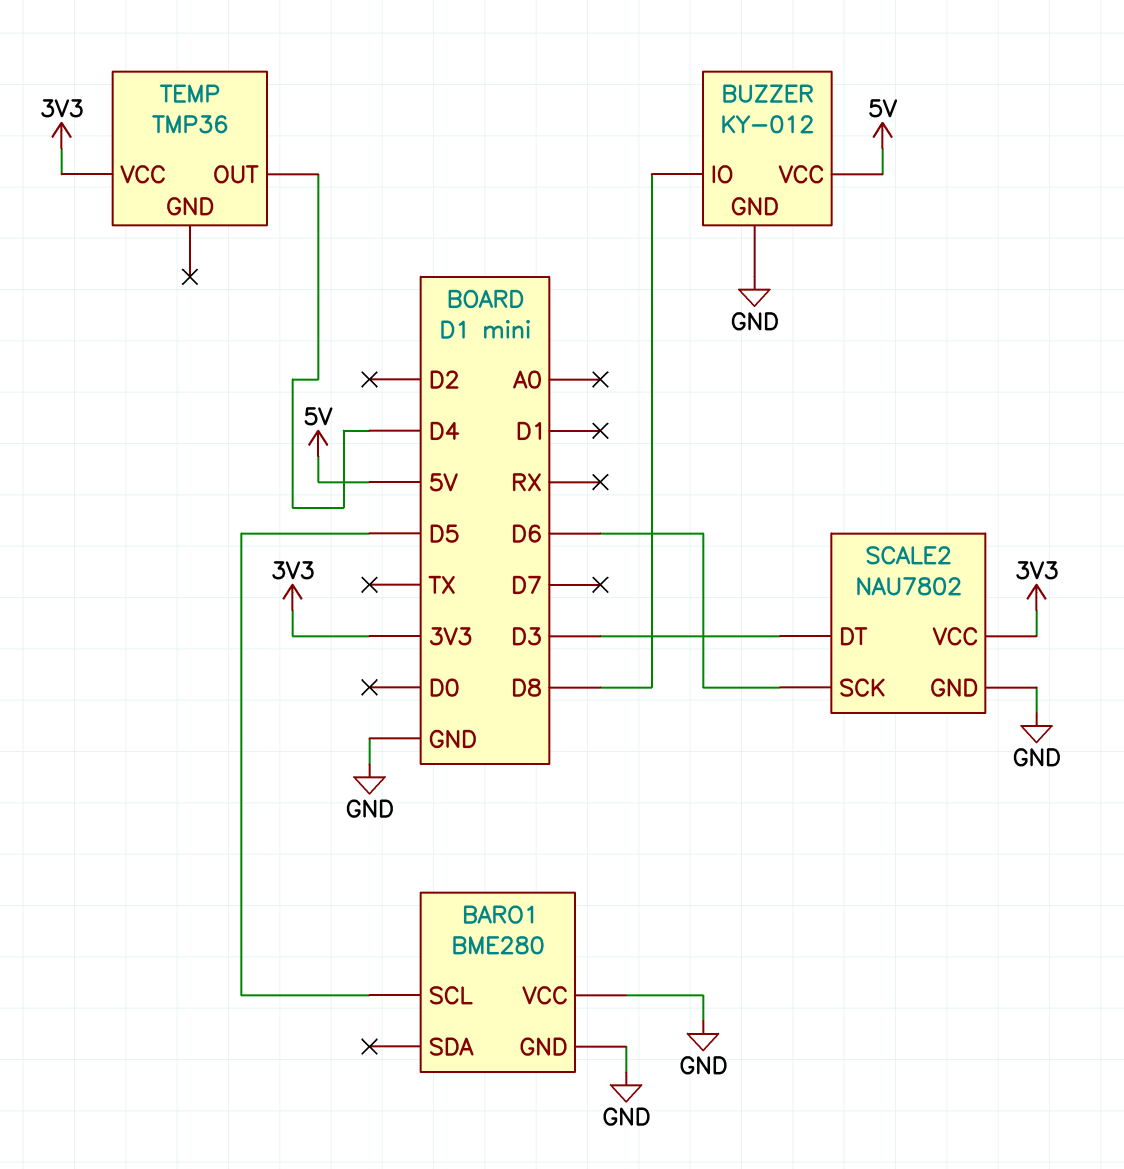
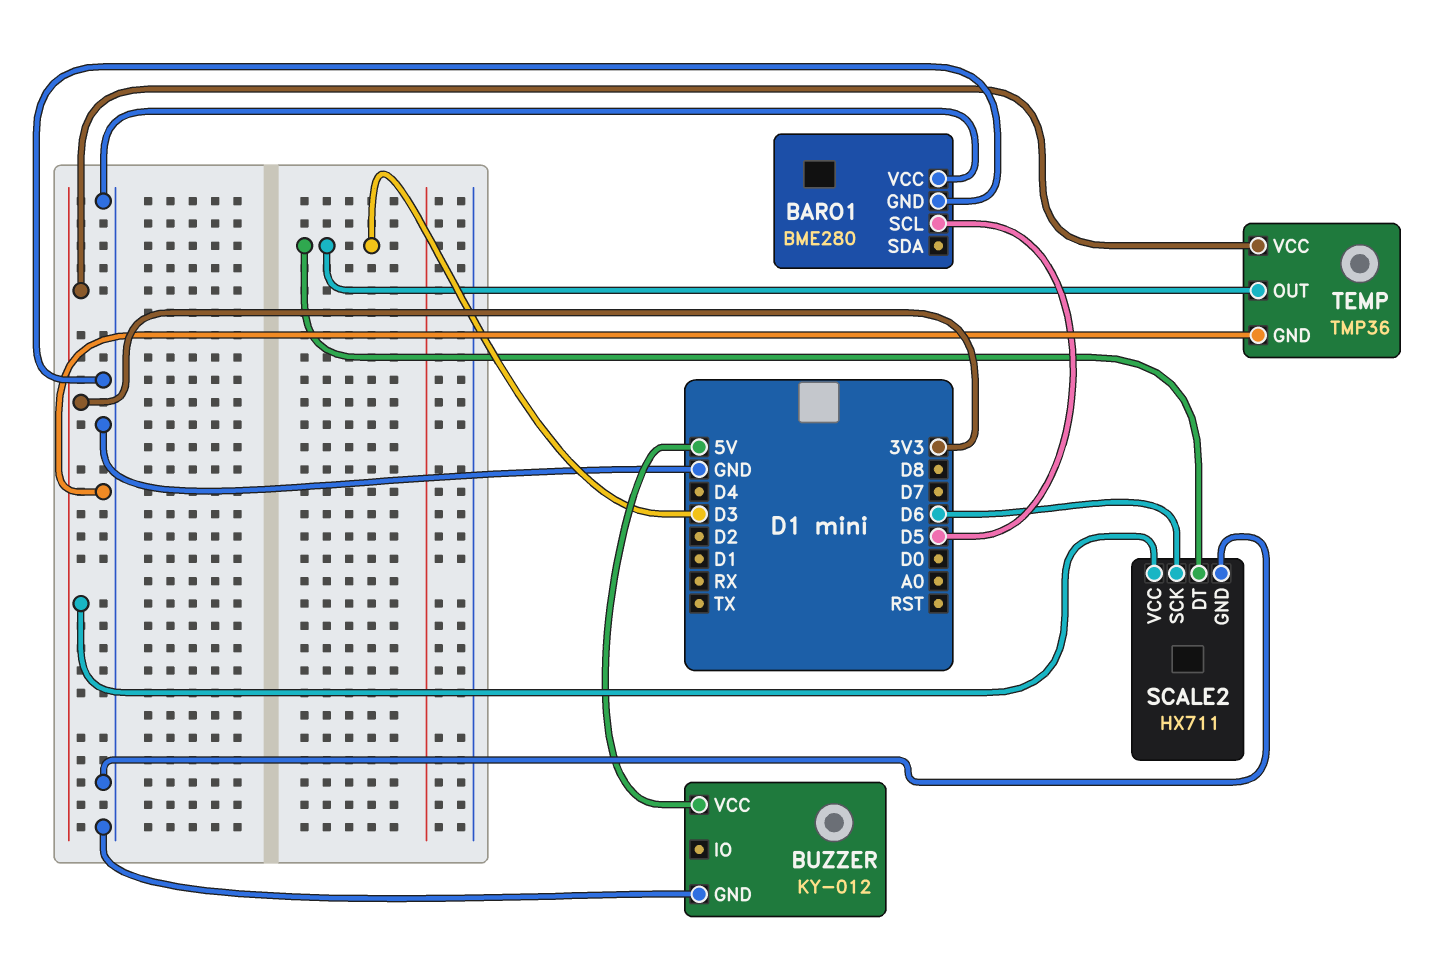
BUZZER pin IO: D8 -> none
SCALE2: NAU7802 -> HX711
TEMP pin GND: none -> GND
TEMP pin OUT: D4 -> D3

